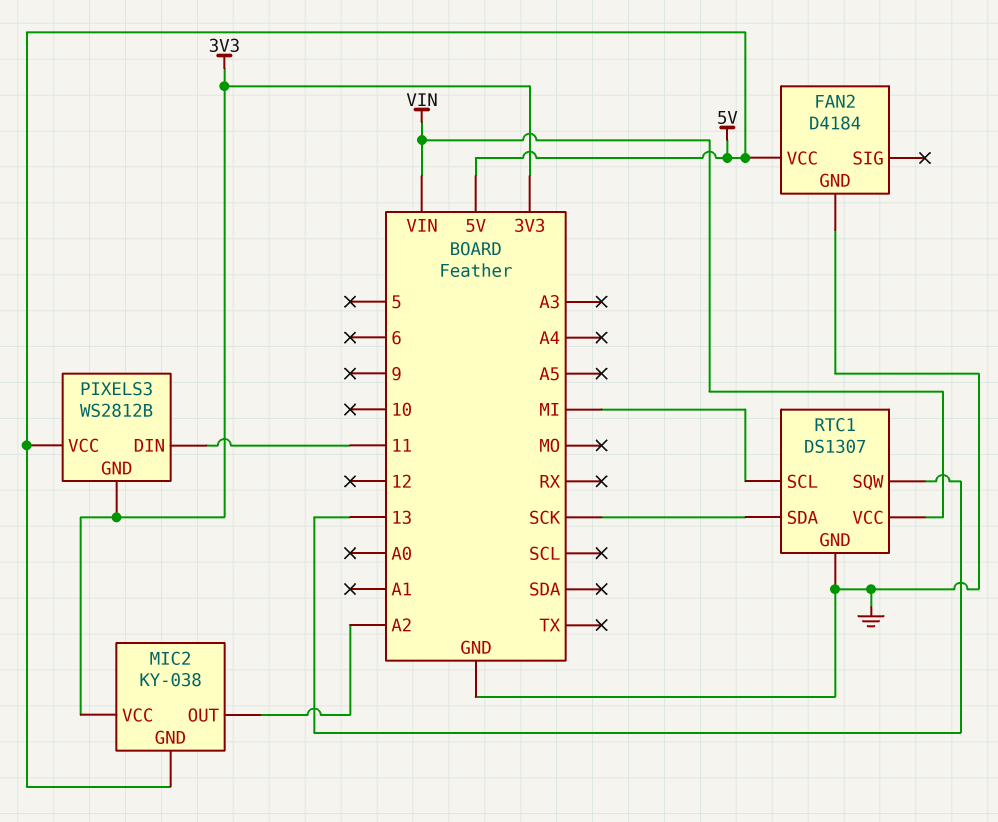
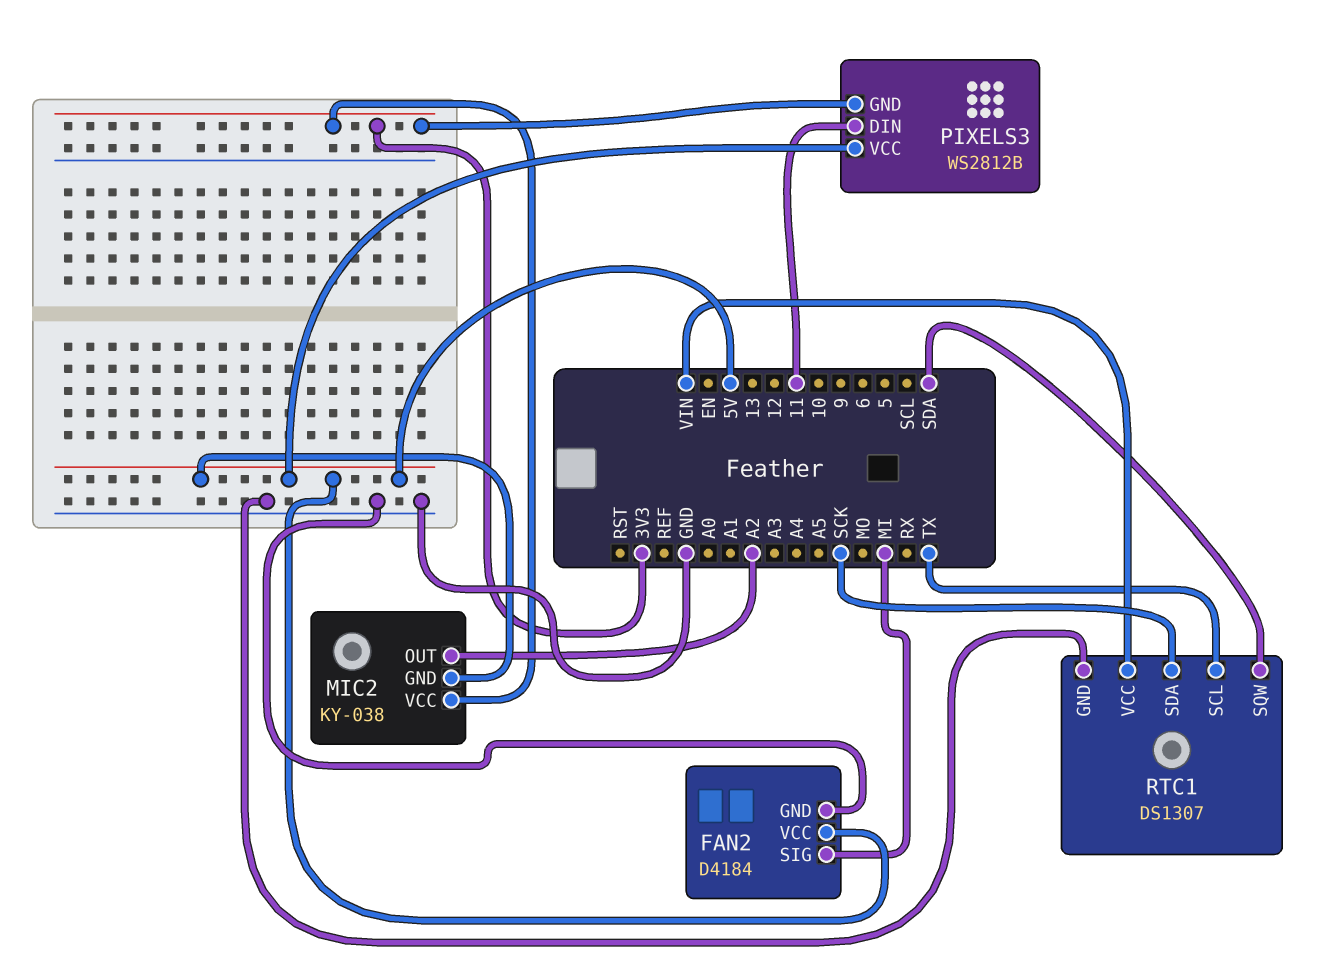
FAN2 pin SIG: none -> MI
RTC1 pin SCL: MI -> TX
RTC1 pin SQW: 13 -> SDA

